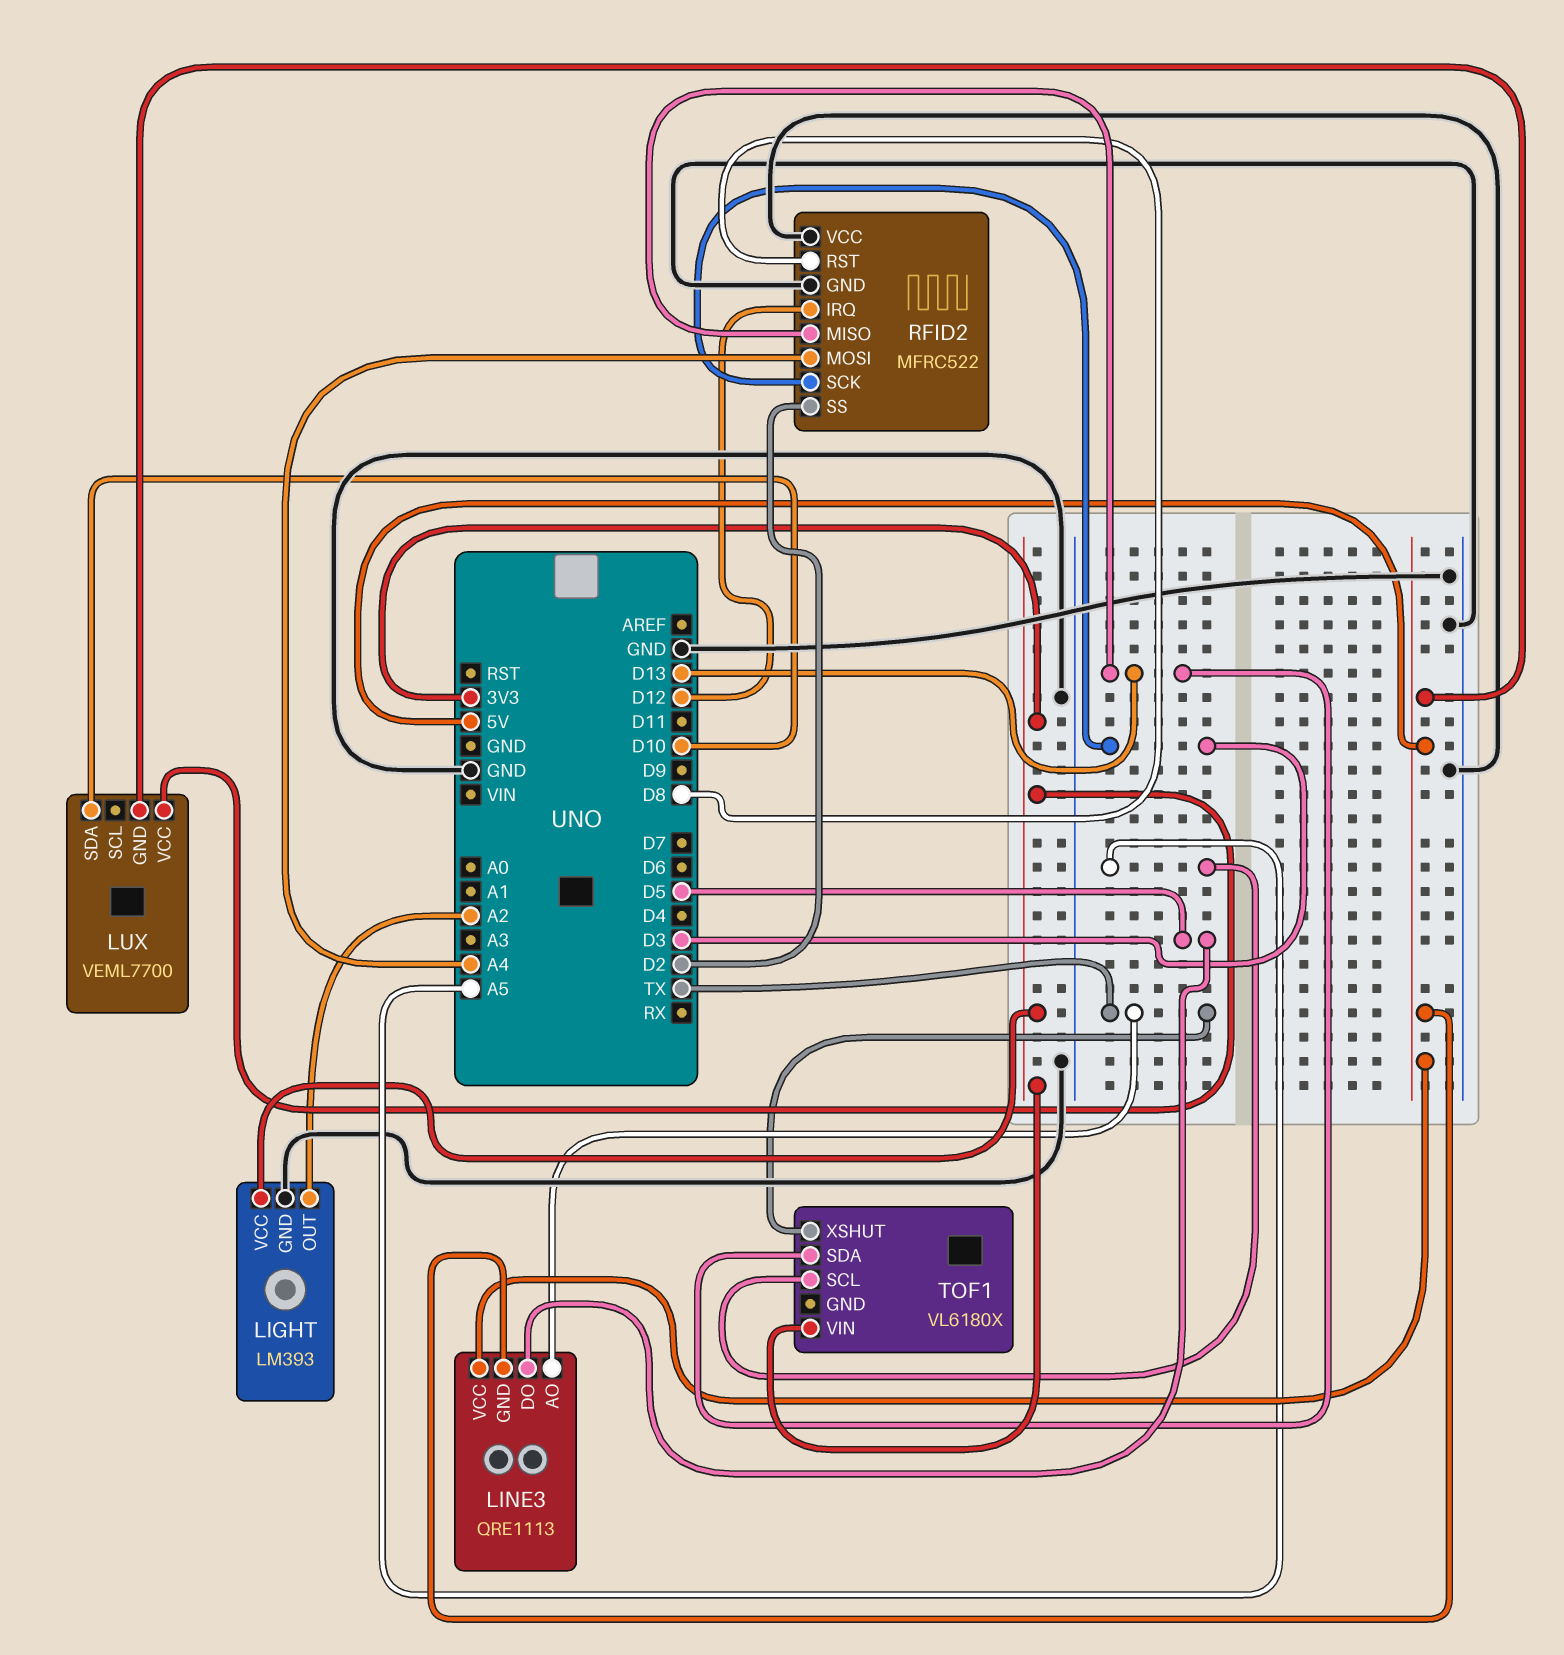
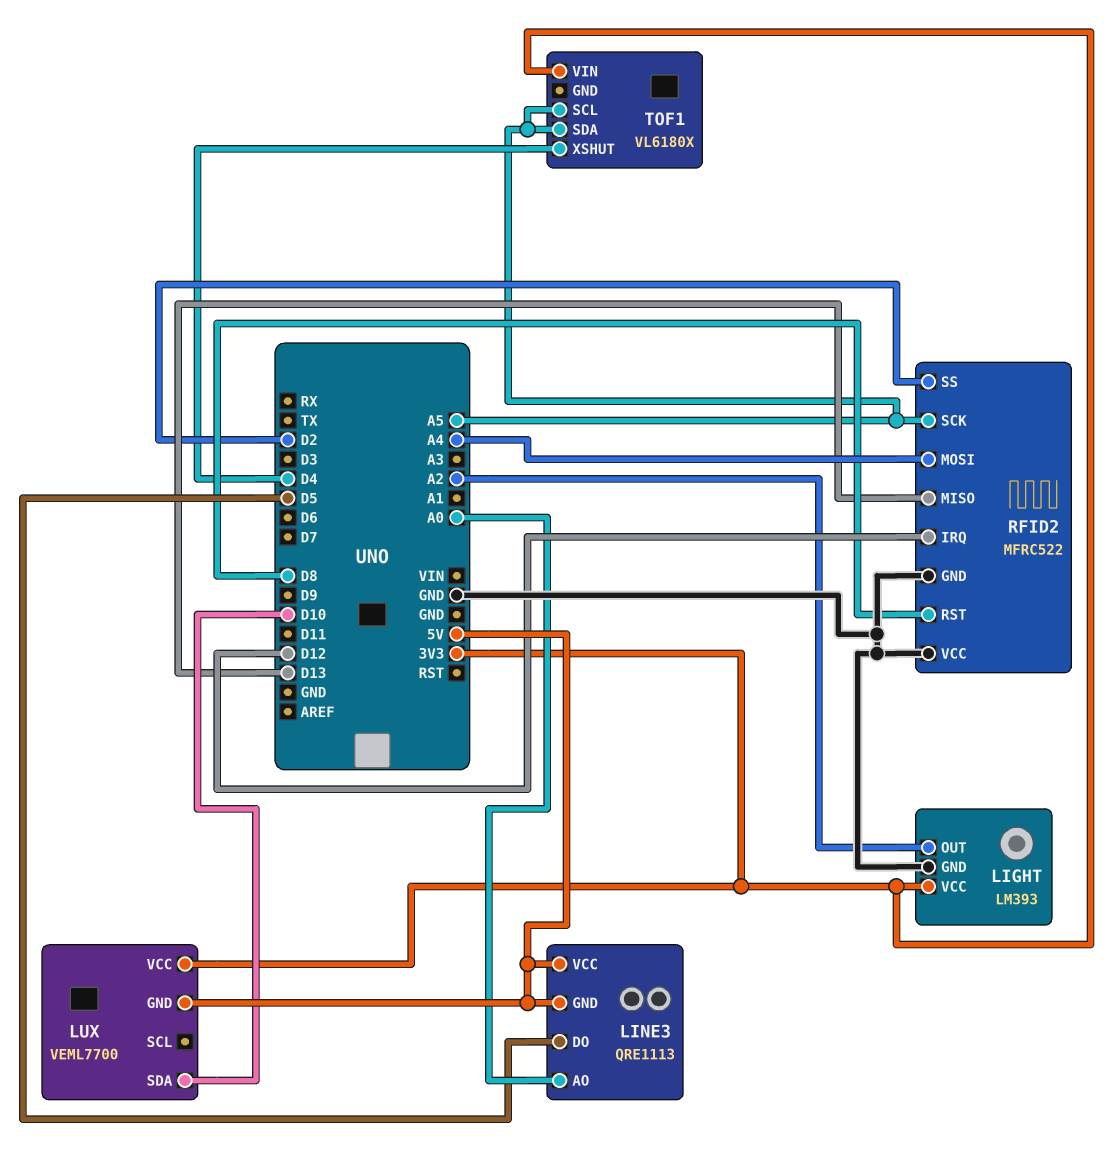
LINE3 pin AO: TX -> A0
RFID2 pin SCK: D3 -> A5
TOF1 pin SDA: D13 -> A5
TOF1 pin XSHUT: TX -> D4

